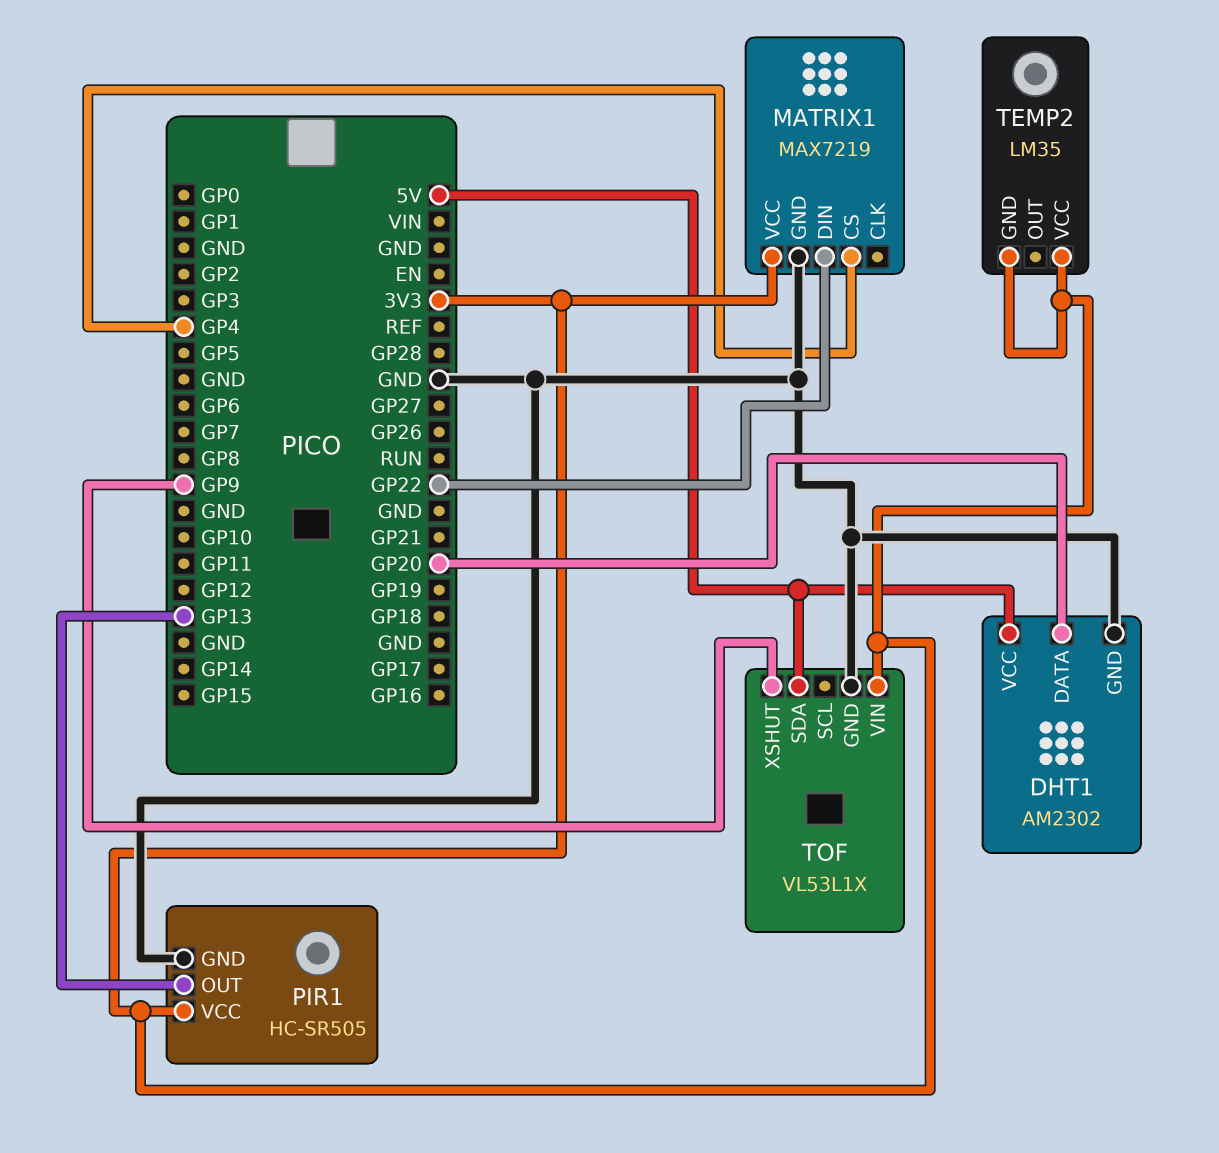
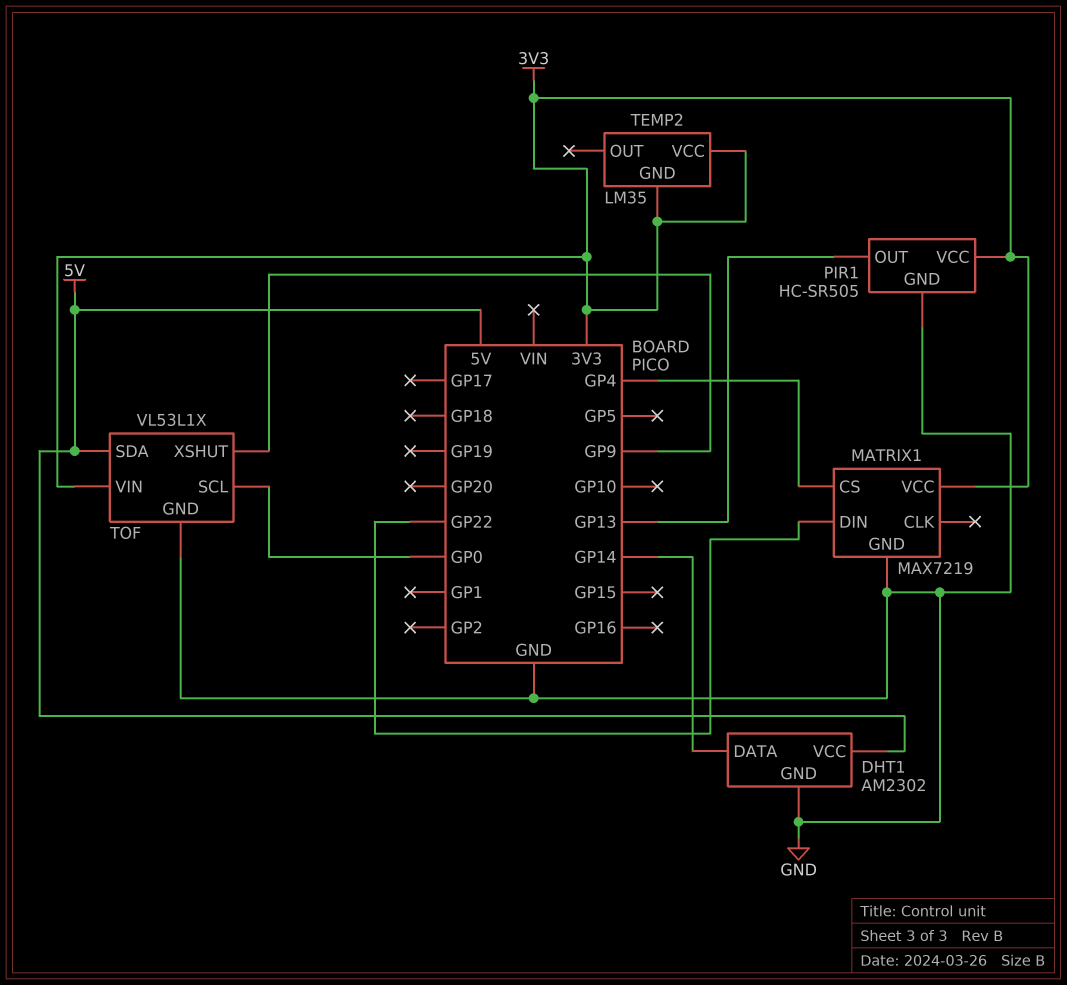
DHT1 pin DATA: GP20 -> GP14
TOF pin SCL: none -> GP0

